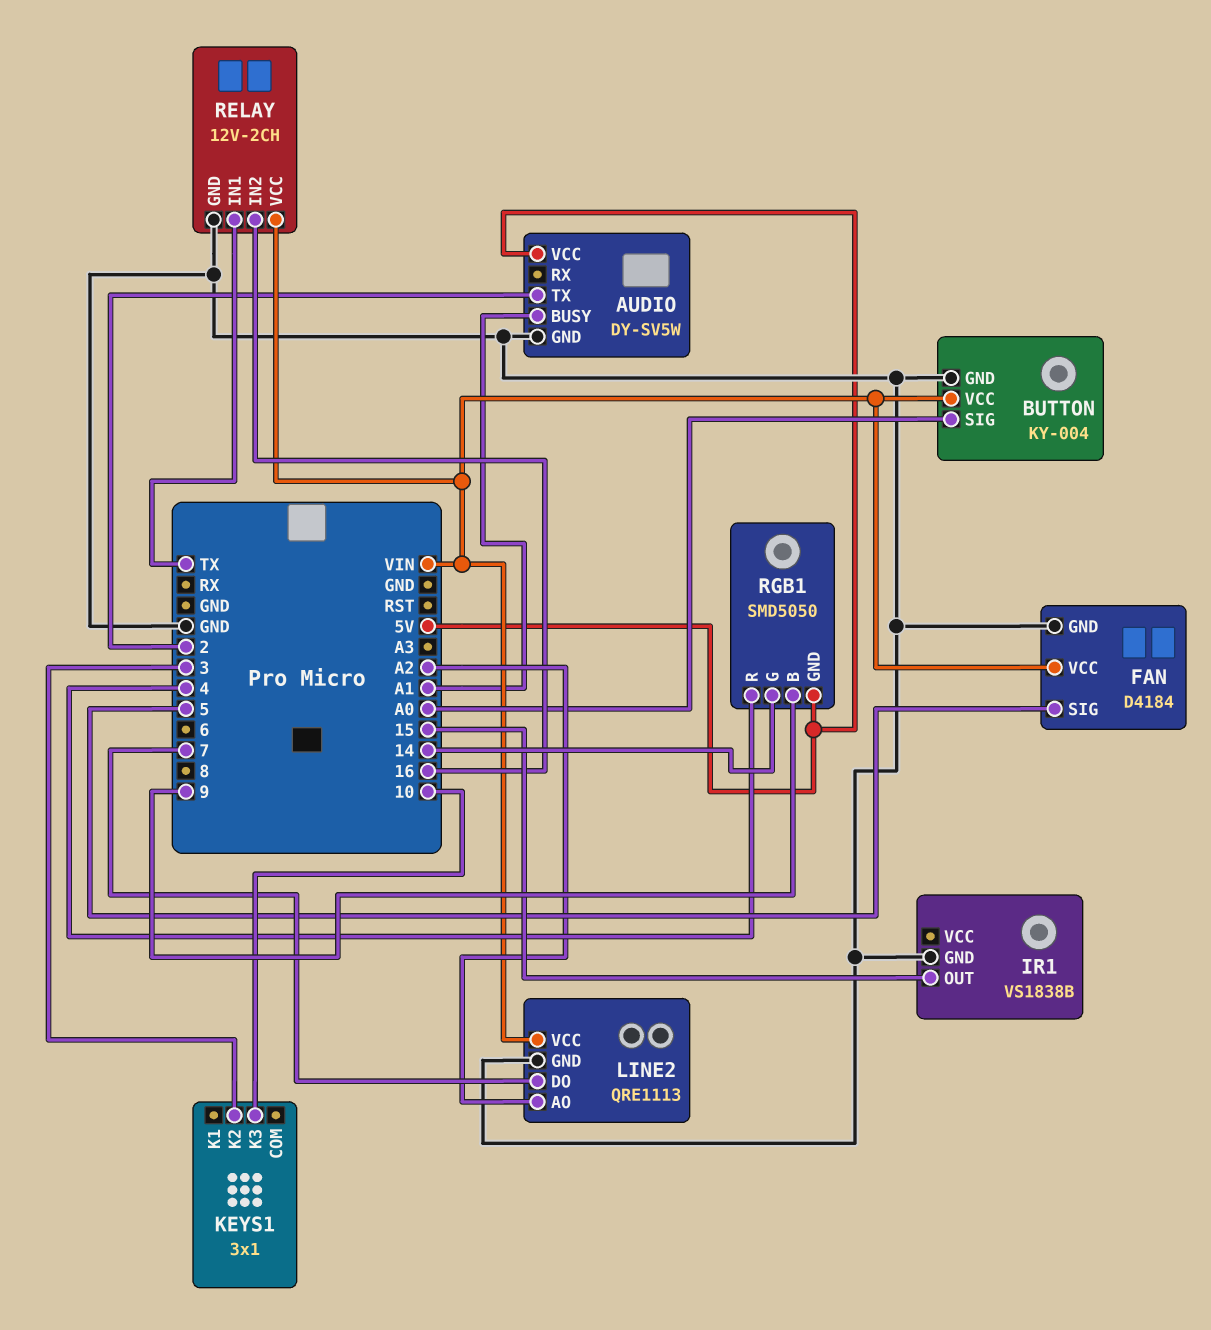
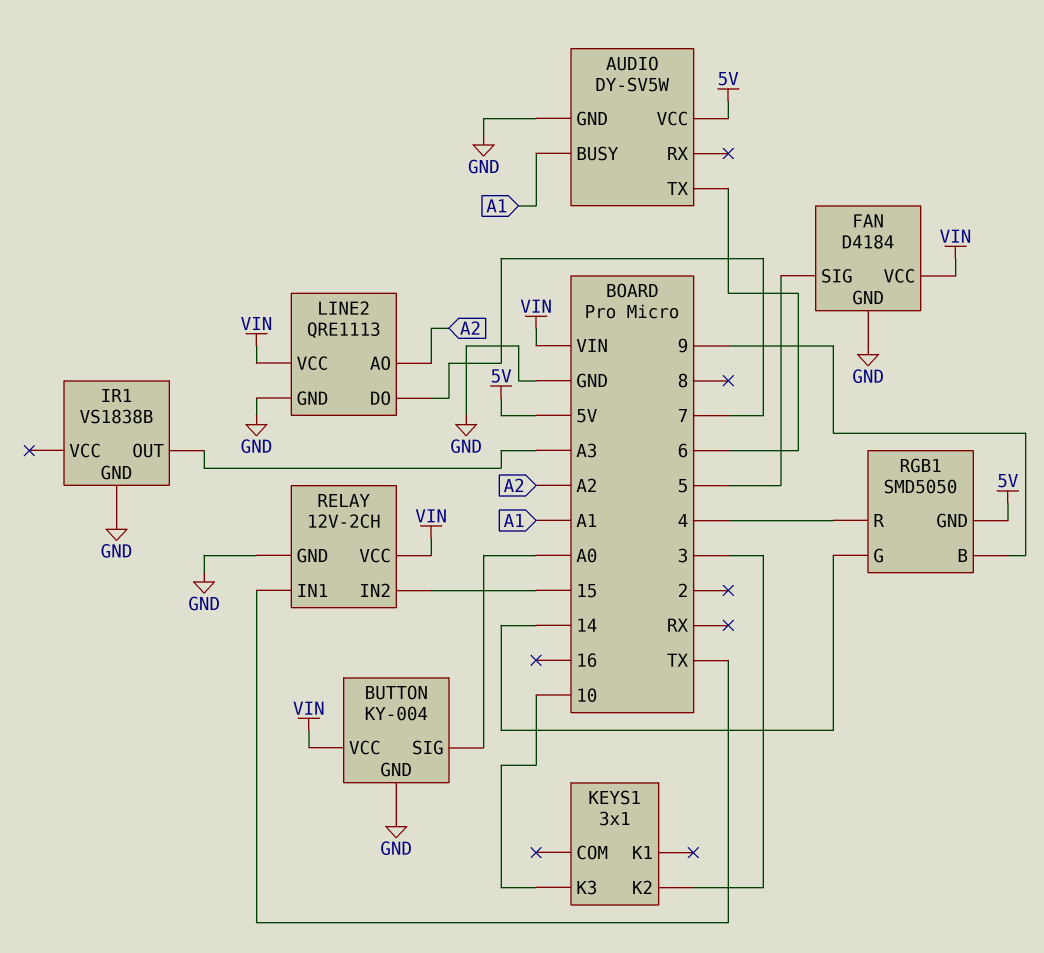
AUDIO pin TX: 2 -> 6
IR1 pin OUT: 15 -> A3
RELAY pin IN2: 16 -> 15

